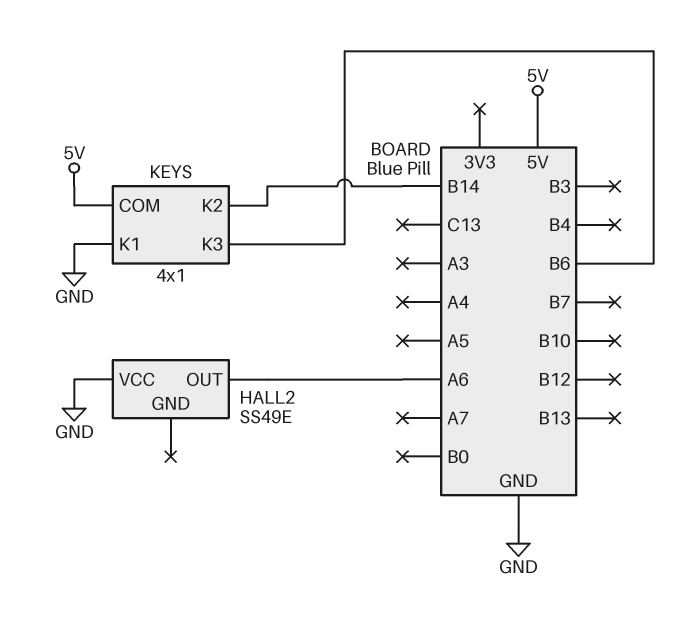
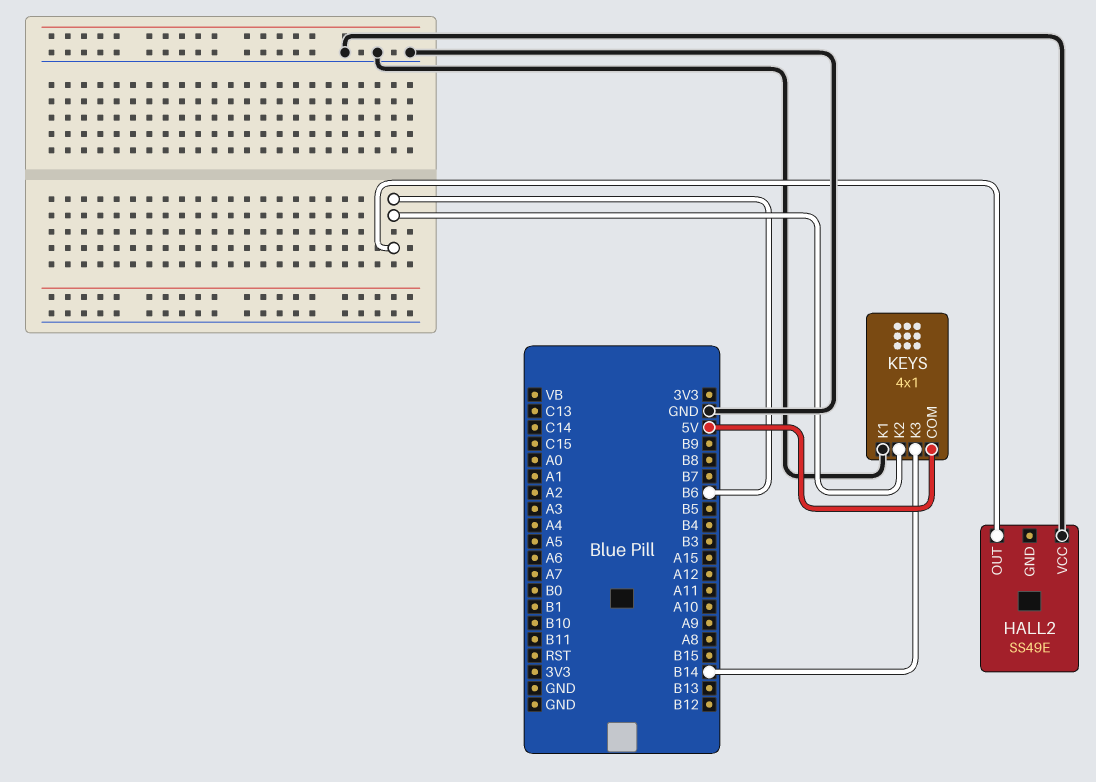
HALL2 pin OUT: A6 -> B6
KEYS pin K2: B14 -> B6
KEYS pin K3: B6 -> B14

